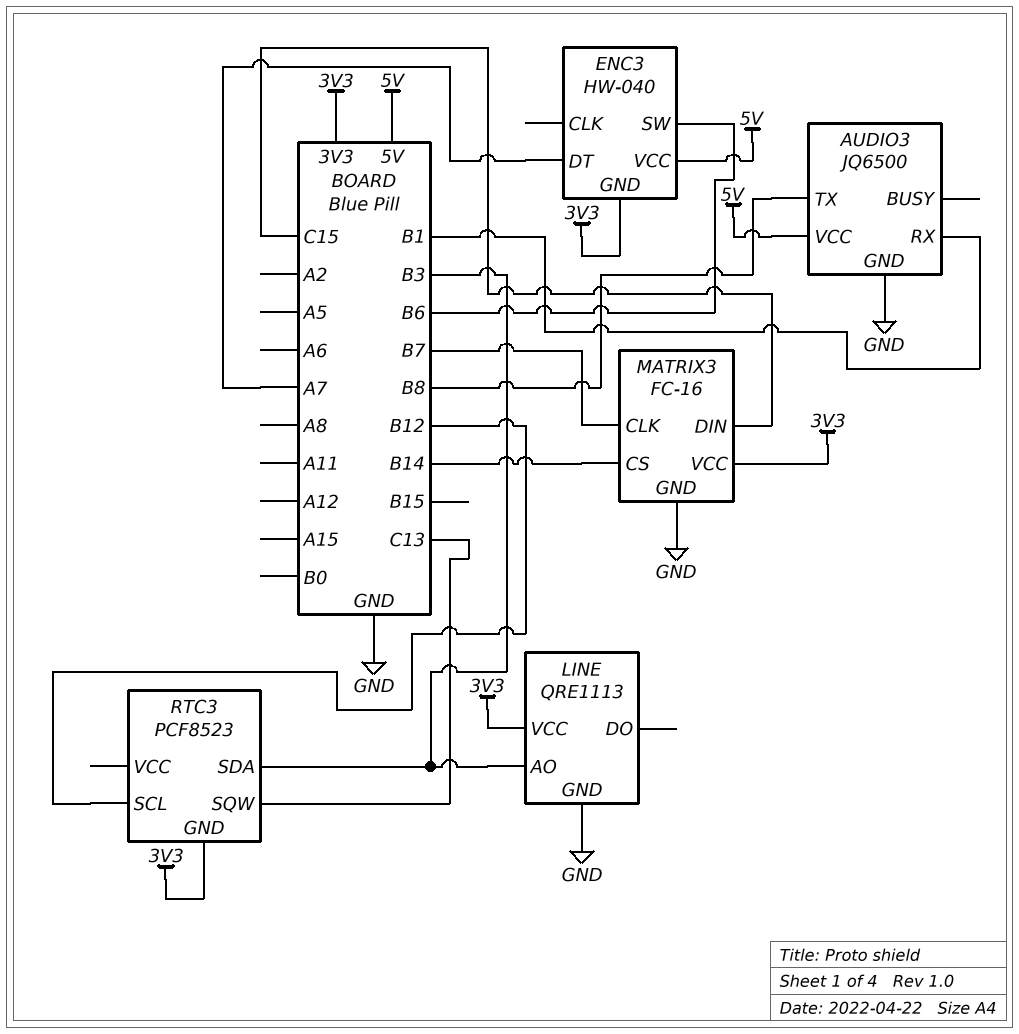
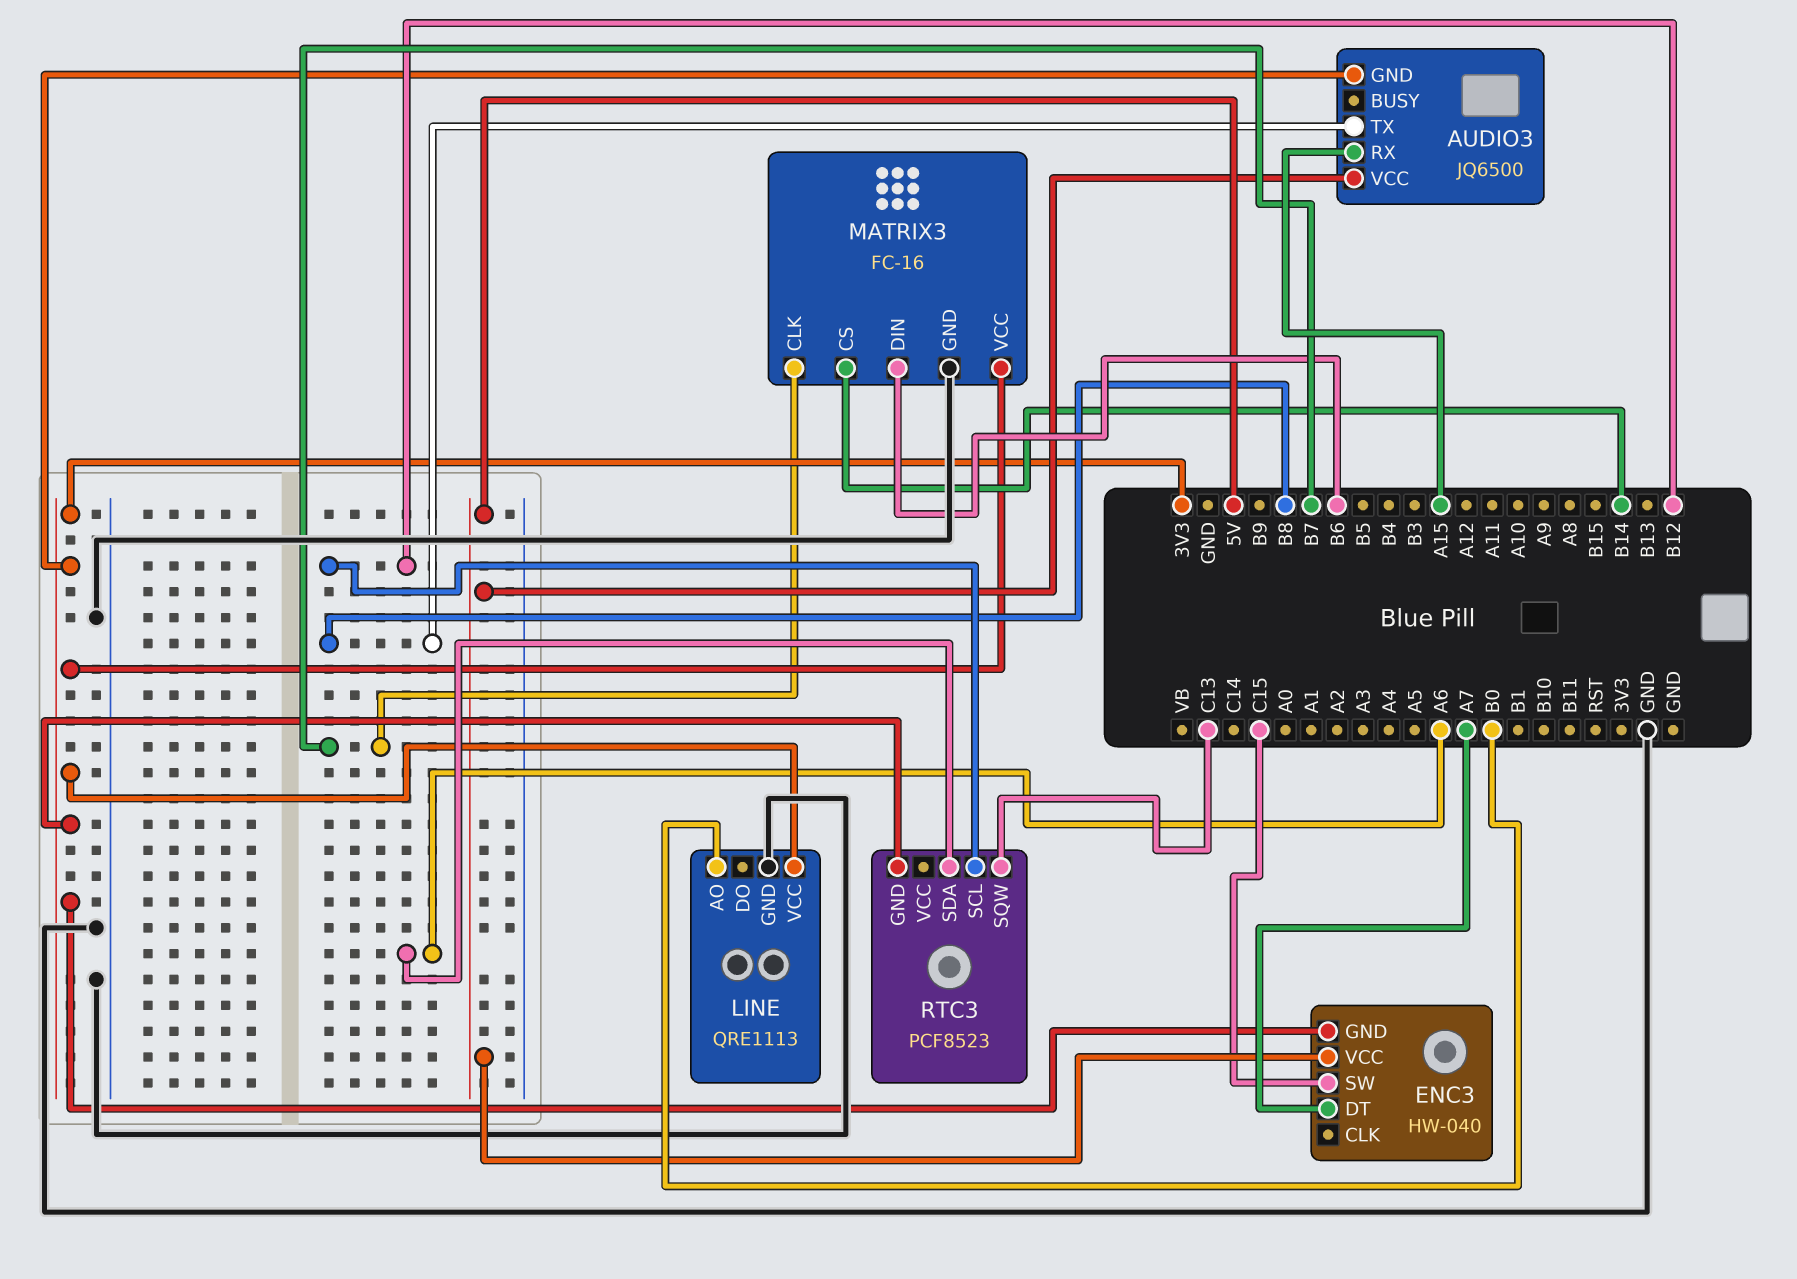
AUDIO3 pin GND: GND -> 3V3
AUDIO3 pin RX: B1 -> A15
ENC3 pin SW: B6 -> C15
LINE pin AO: B3 -> B0
MATRIX3 pin DIN: C15 -> B6
RTC3 pin SDA: B3 -> A6

